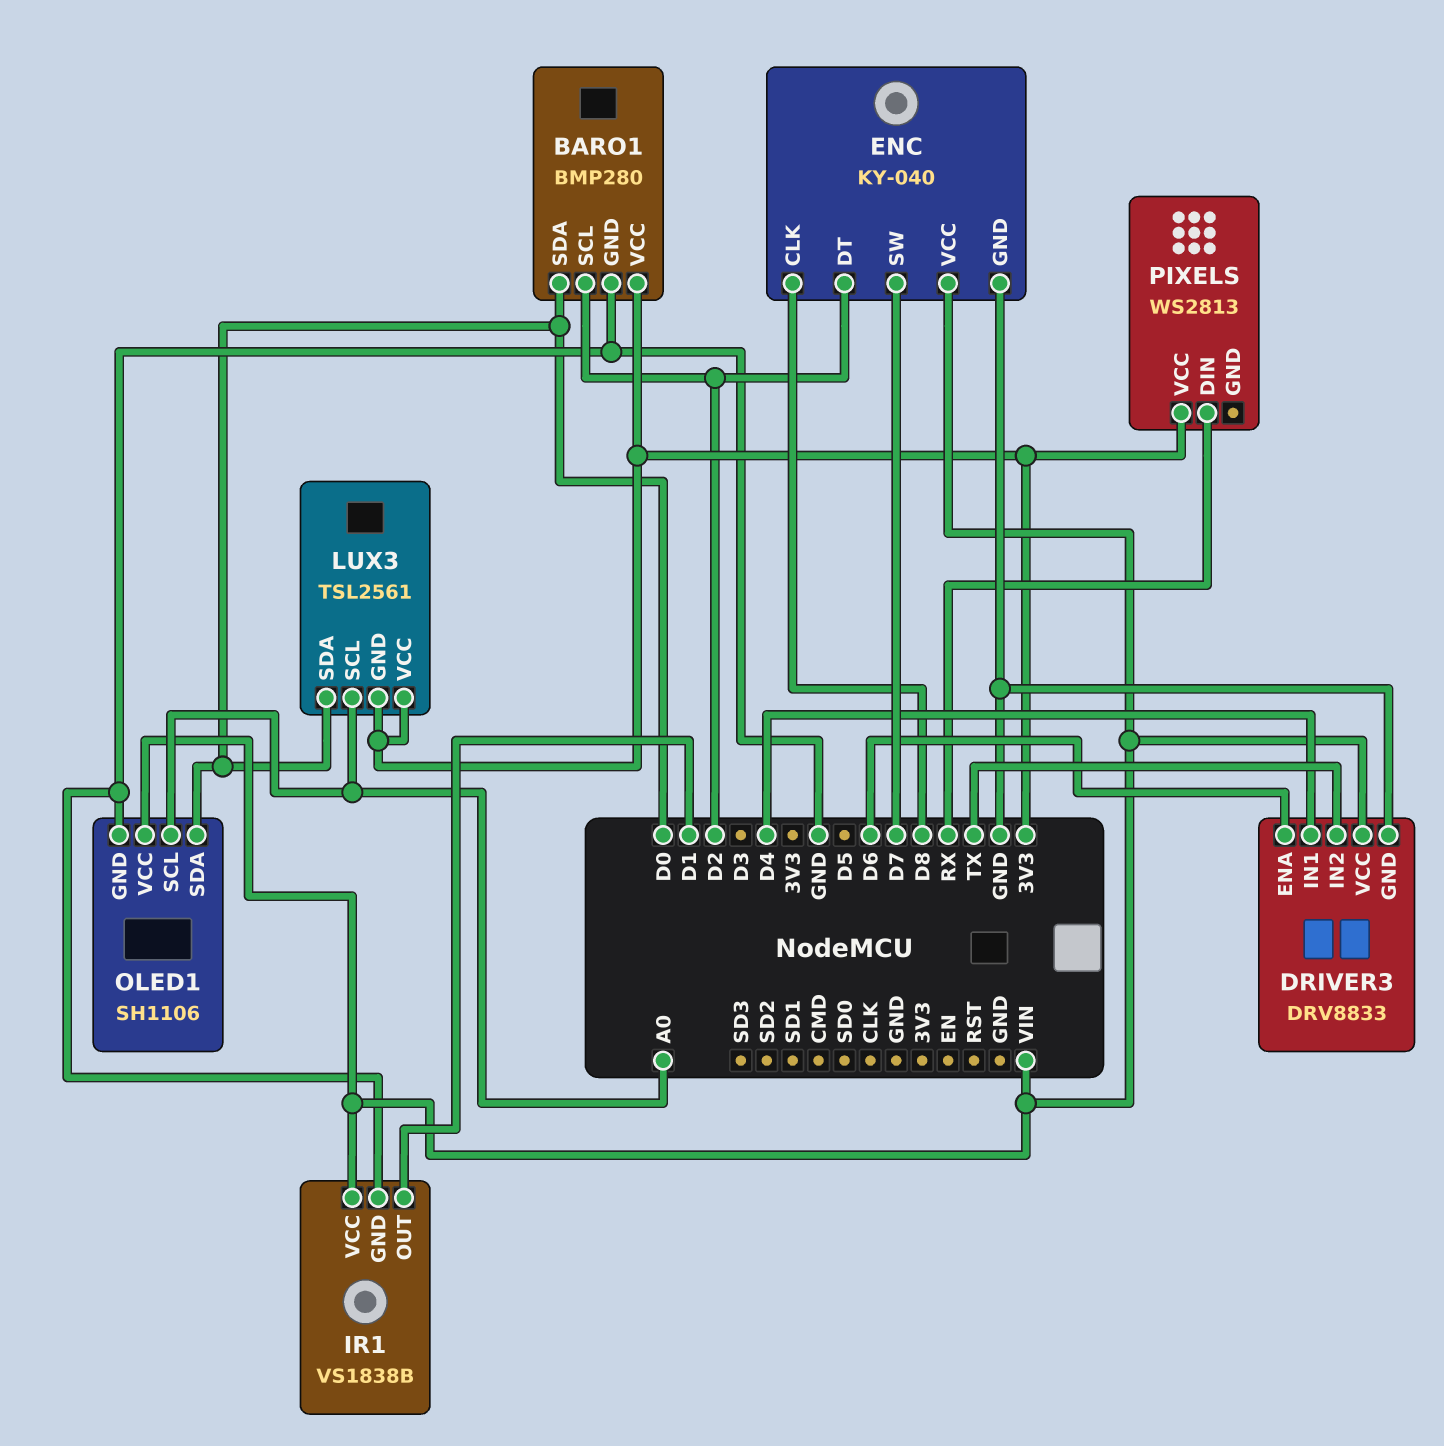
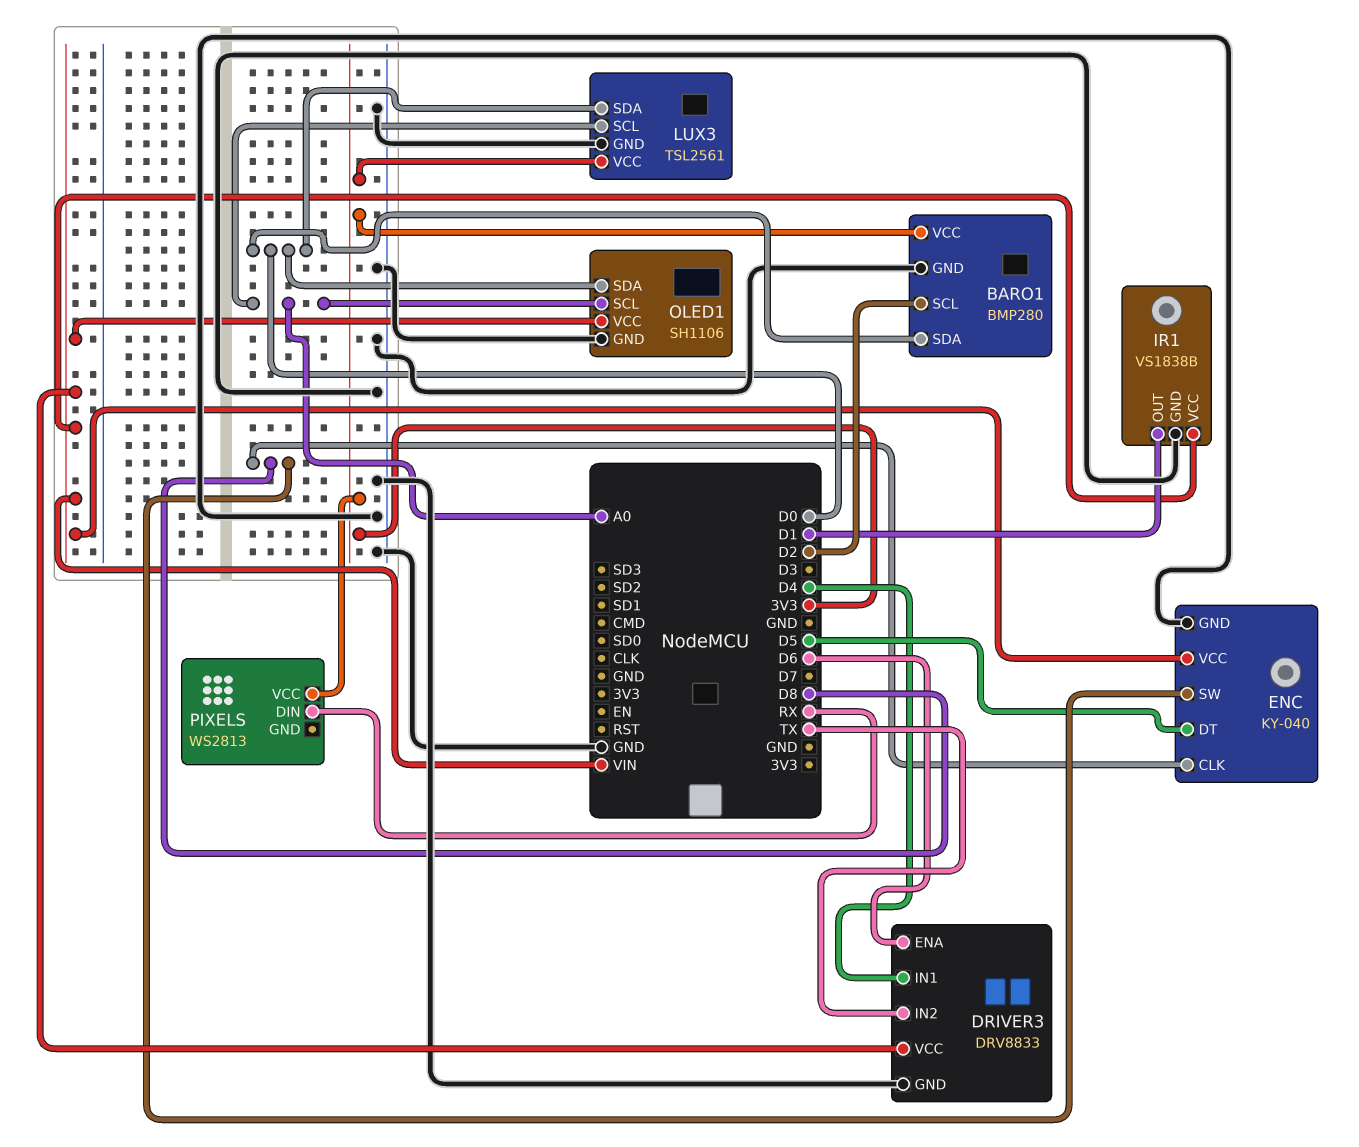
ENC pin DT: D2 -> D5
ENC pin SW: D7 -> D8
LUX3 pin GND: 3V3 -> GND

